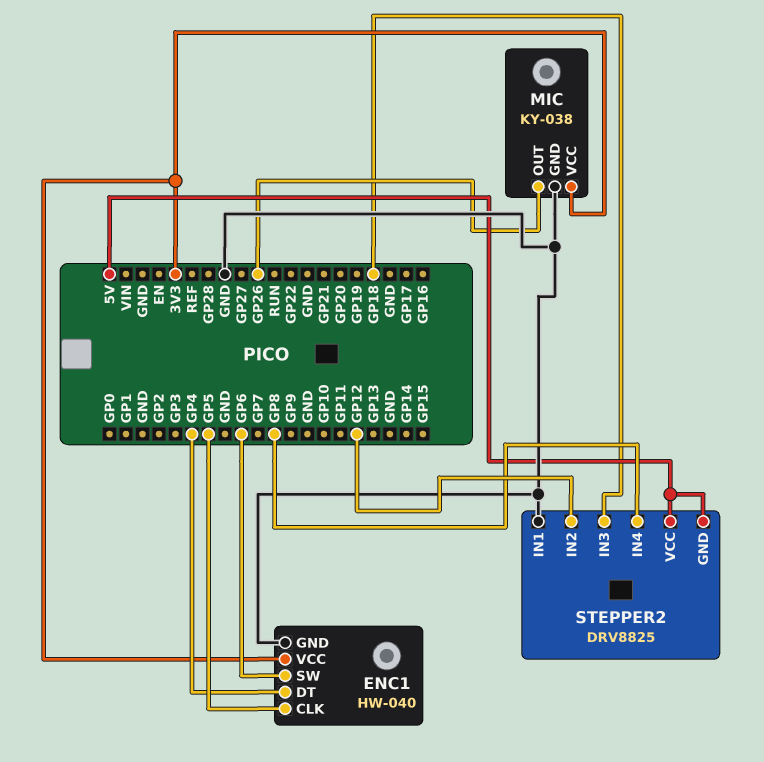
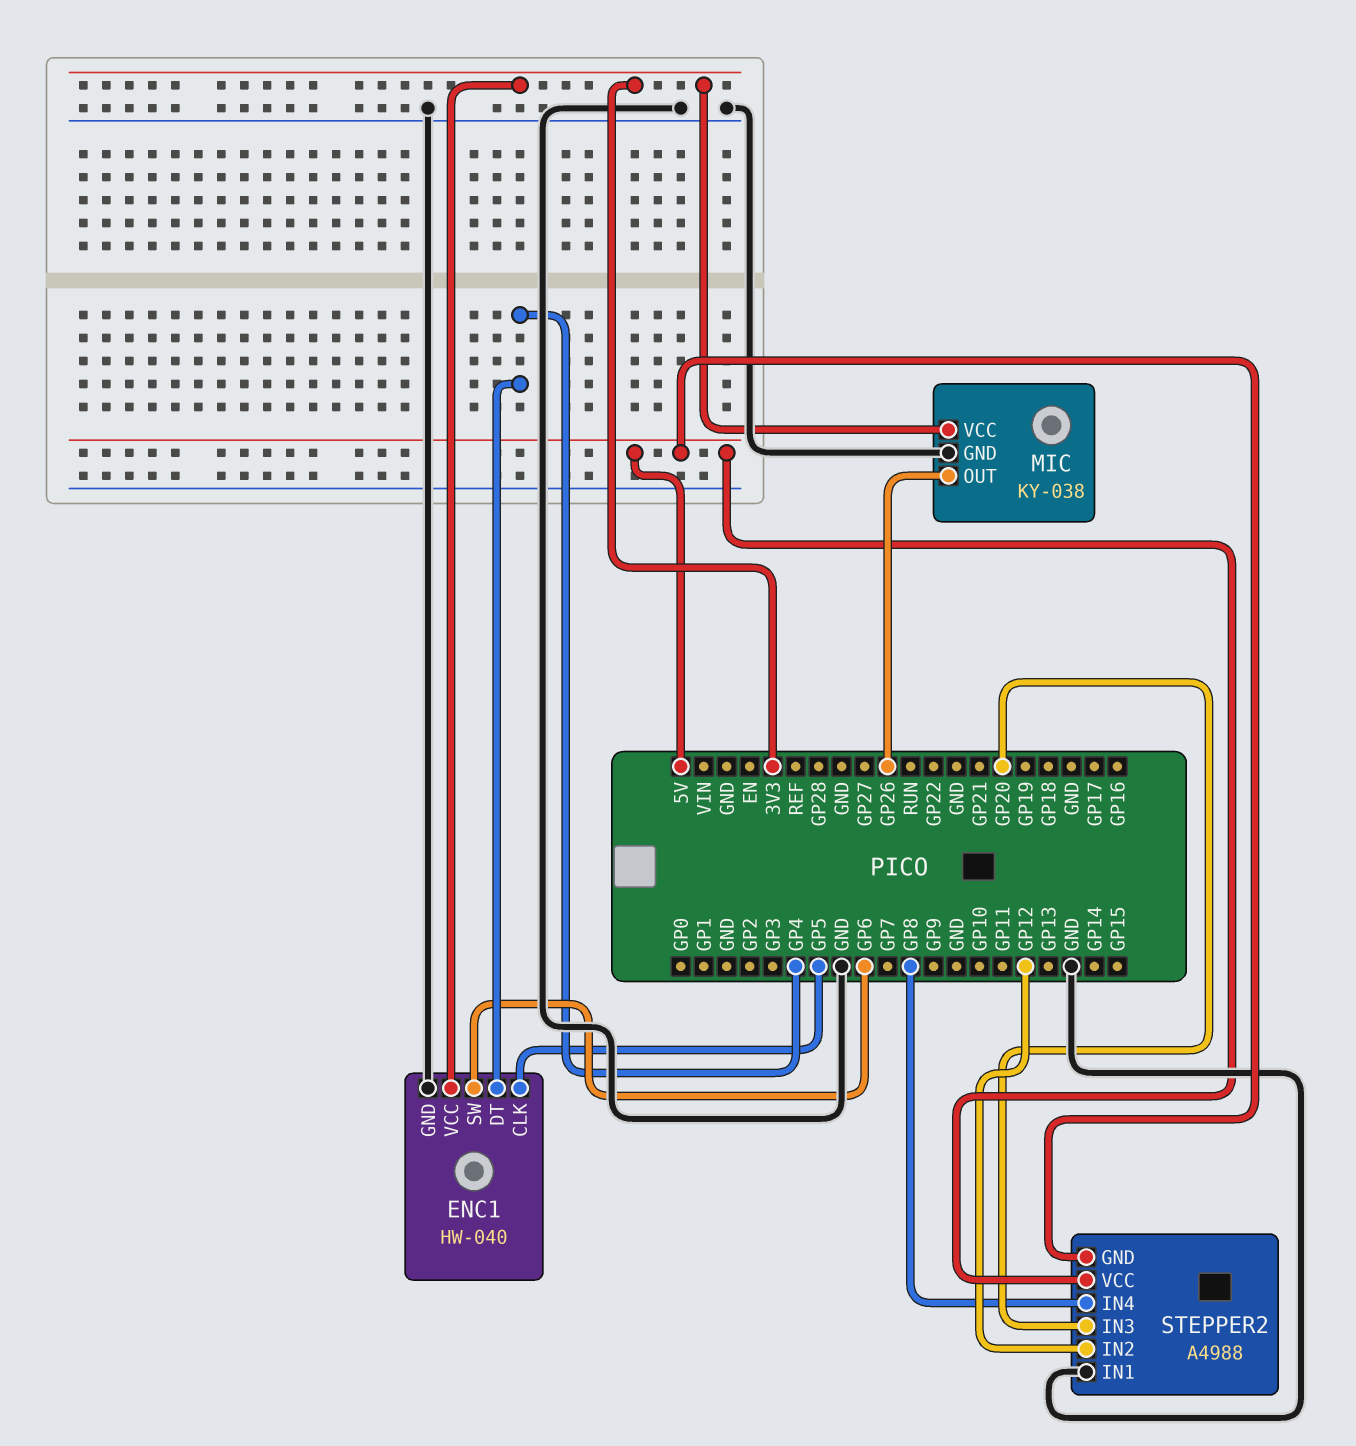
STEPPER2: DRV8825 -> A4988
STEPPER2 pin IN3: GP18 -> GP20

